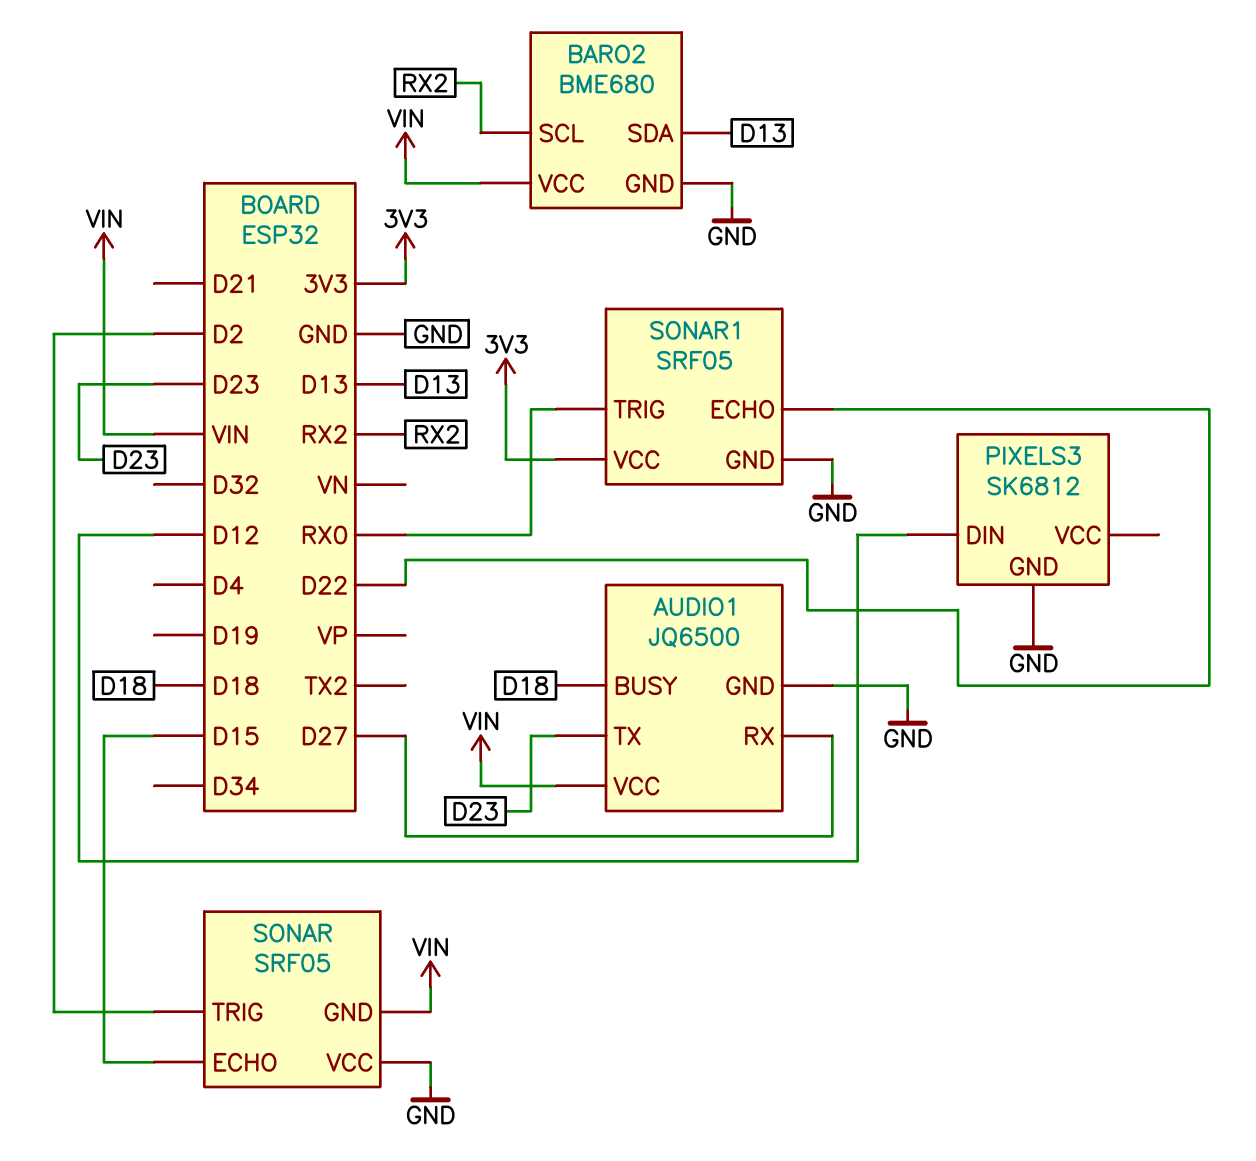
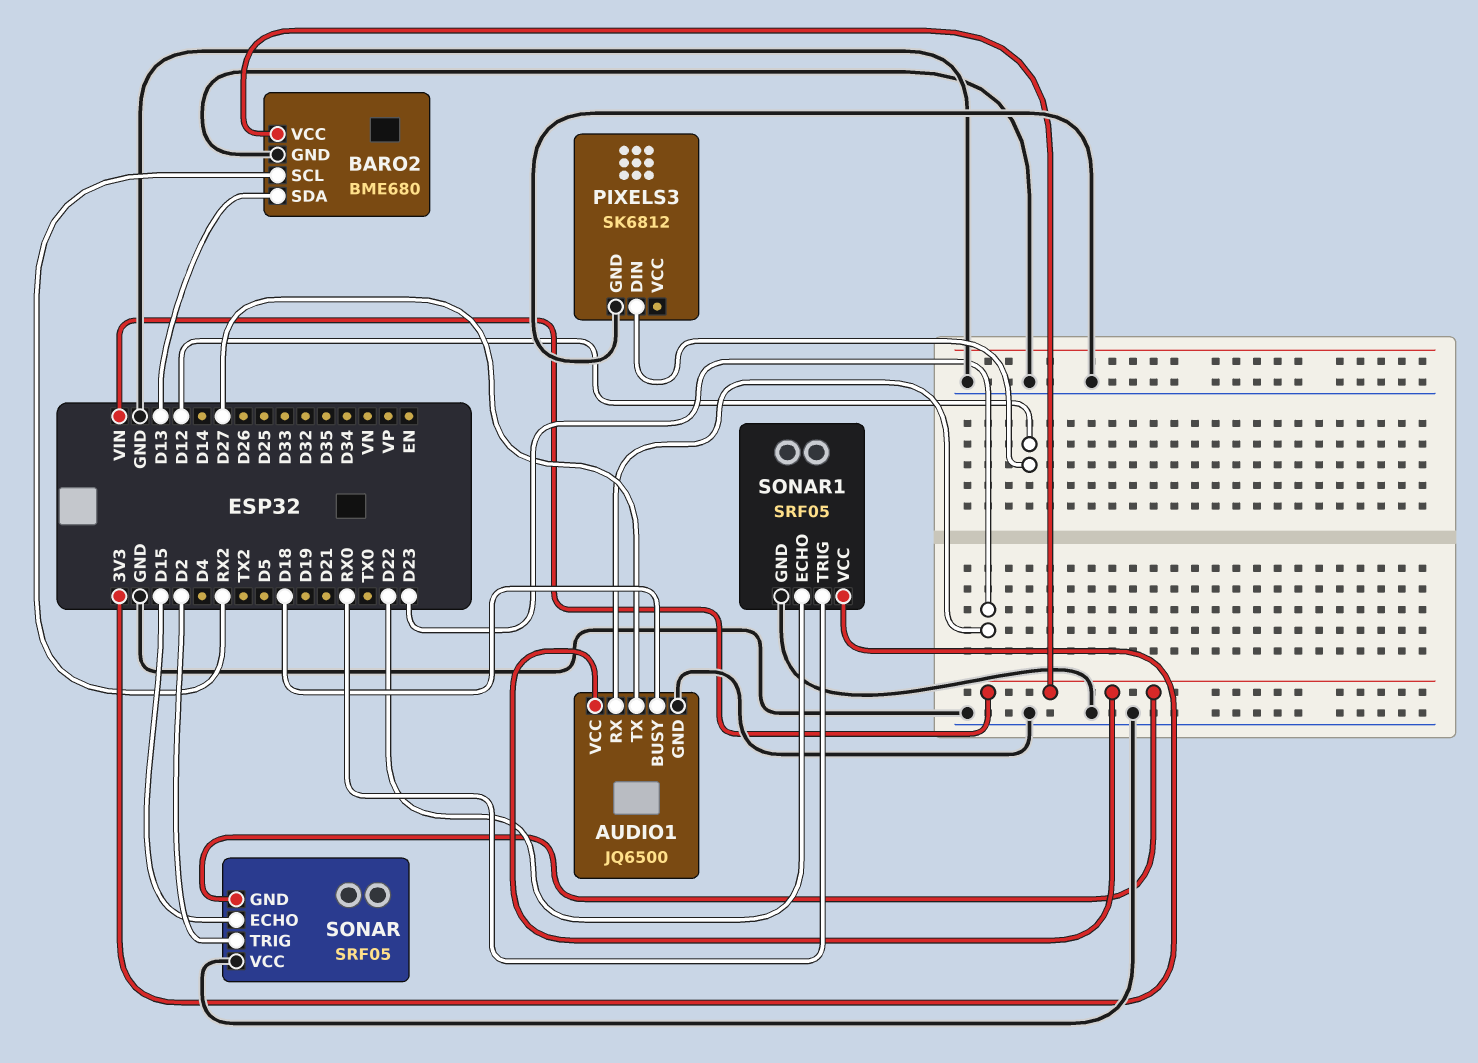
AUDIO1 pin RX: D27 -> D23
AUDIO1 pin TX: D23 -> D27

